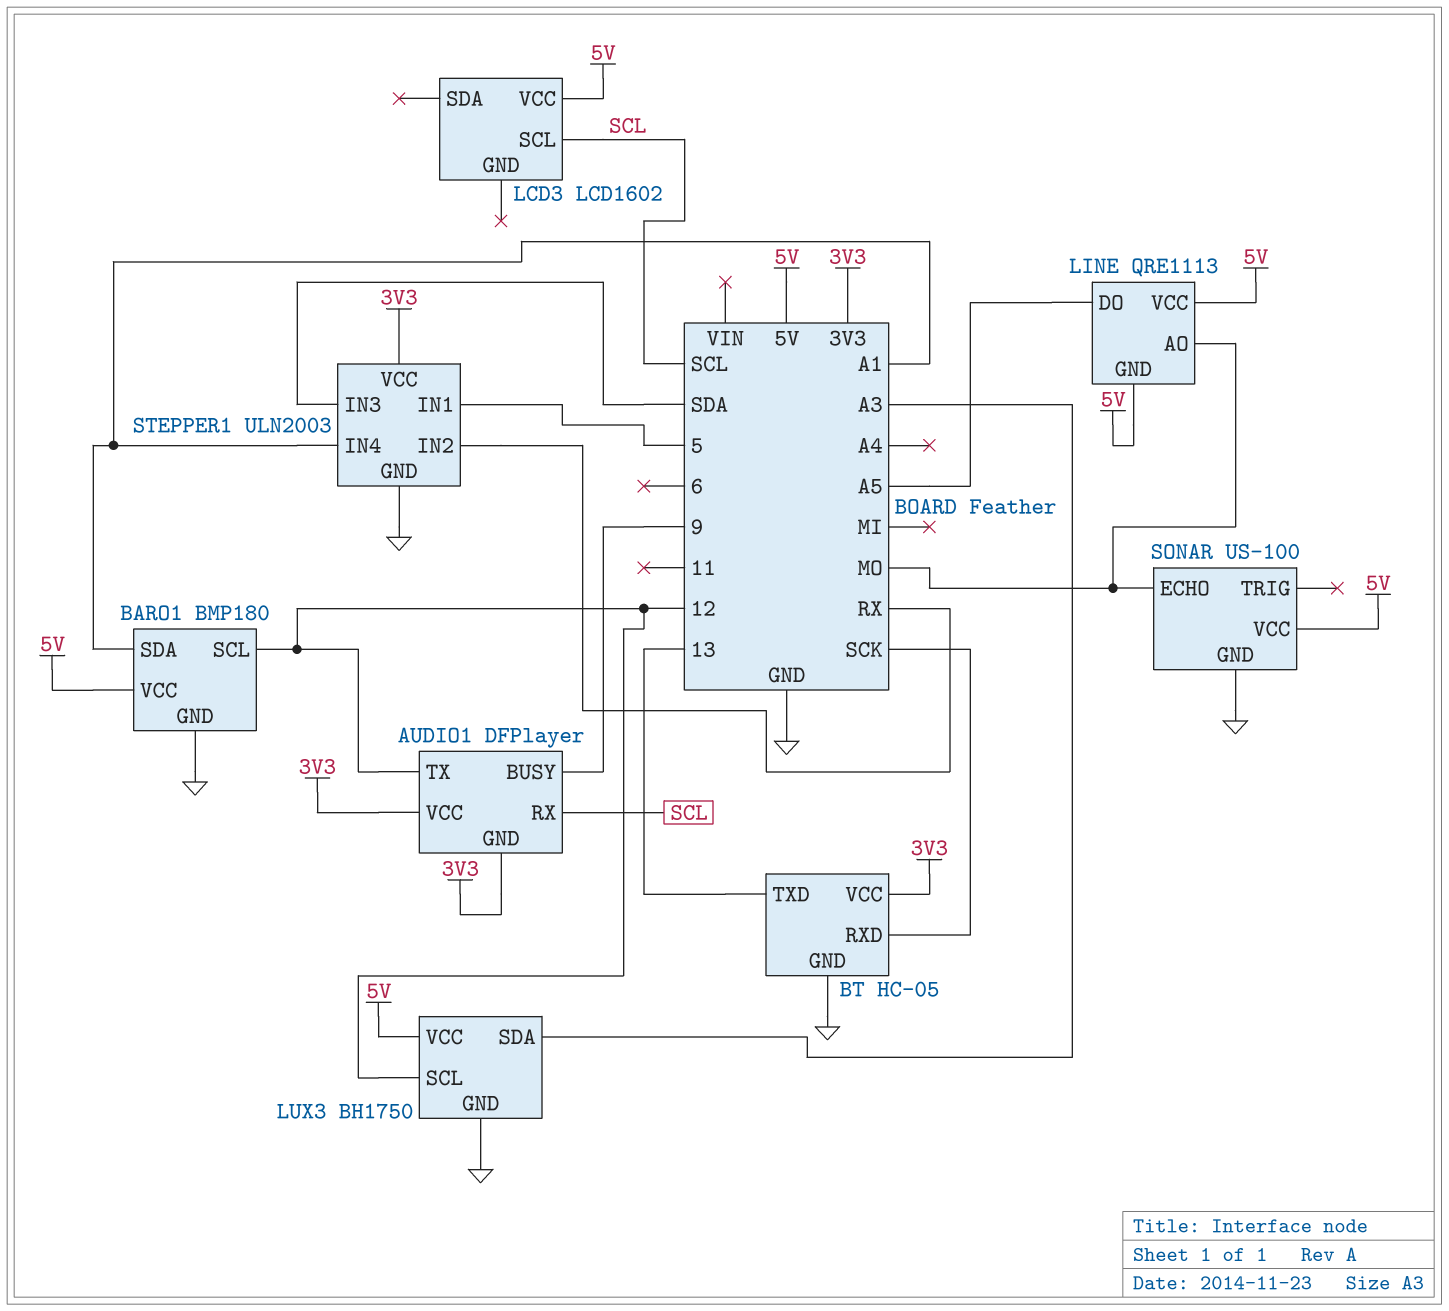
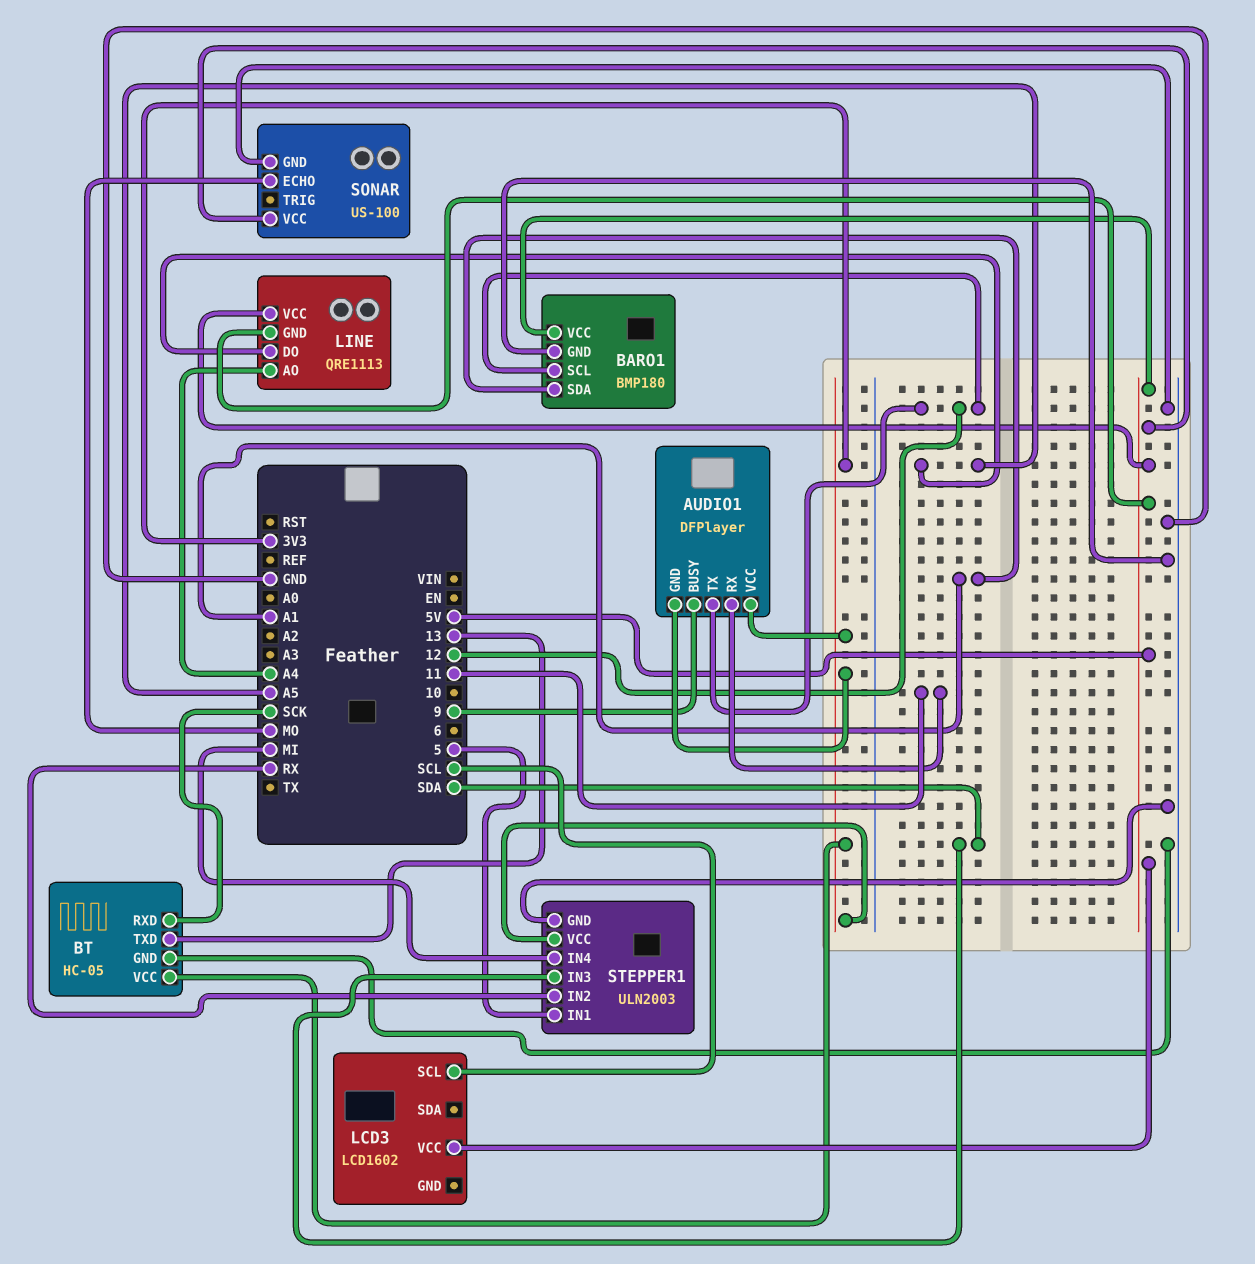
AUDIO1 pin RX: SCL -> 11
LINE pin AO: MO -> A4
LUX3: BH1750 -> none
LUX3 pin GND: GND -> none
LUX3 pin SCL: 12 -> none
LUX3 pin SDA: A3 -> none
LUX3 pin VCC: 5V -> none
STEPPER1 pin IN4: A1 -> MI

